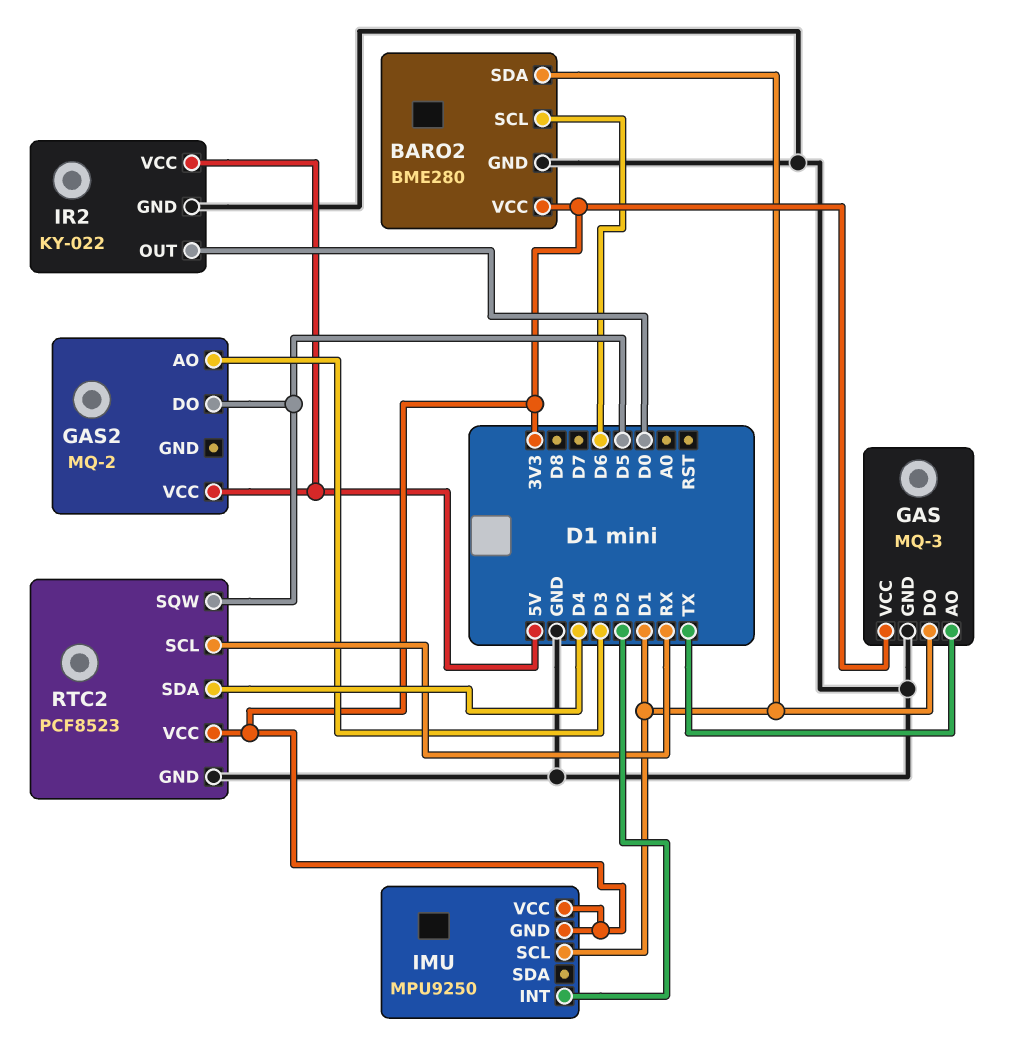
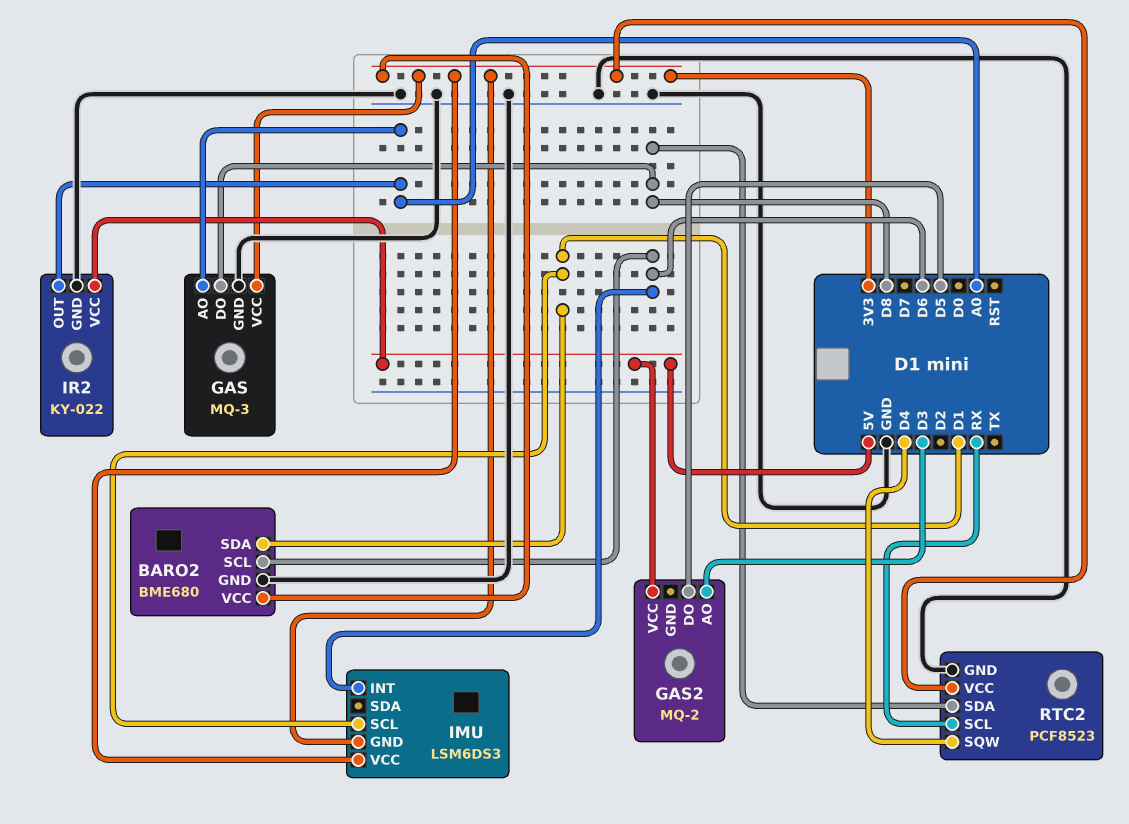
BARO2: BME280 -> BME680
GAS pin AO: TX -> A0
GAS pin DO: D1 -> D8
IMU: MPU9250 -> LSM6DS3
IMU pin INT: D2 -> D6
IR2 pin OUT: D0 -> A0
RTC2 pin SDA: D4 -> D8
RTC2 pin SQW: D5 -> D4

